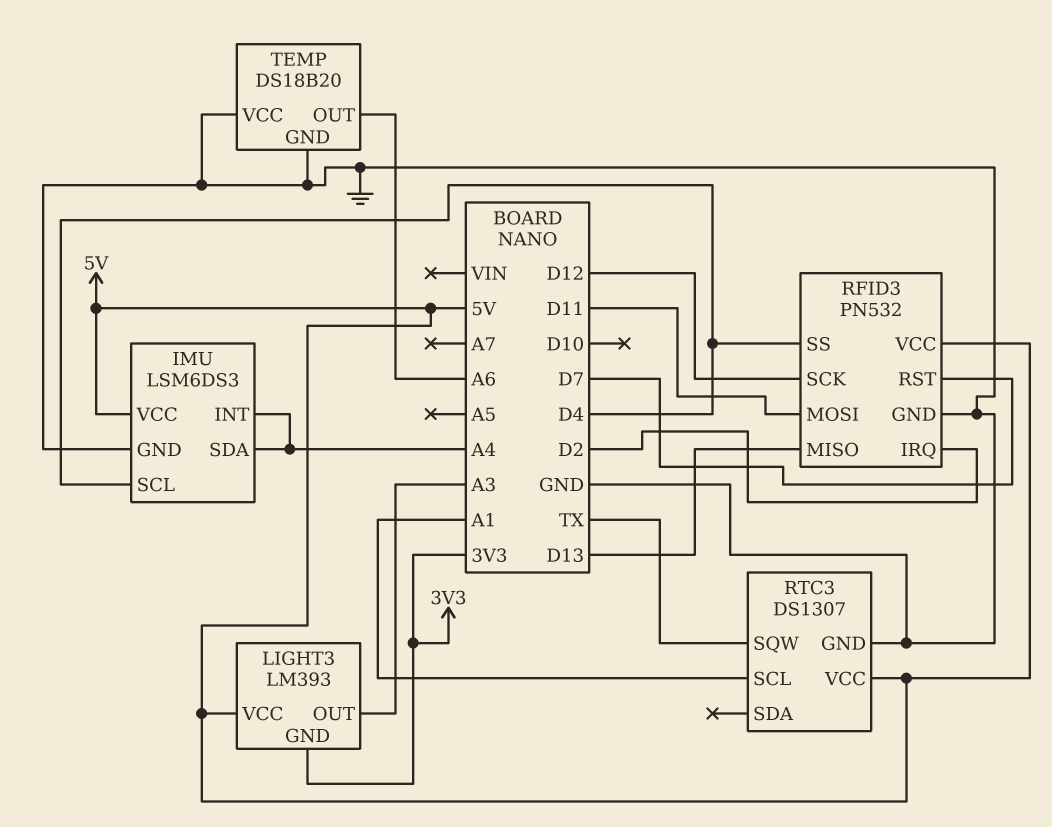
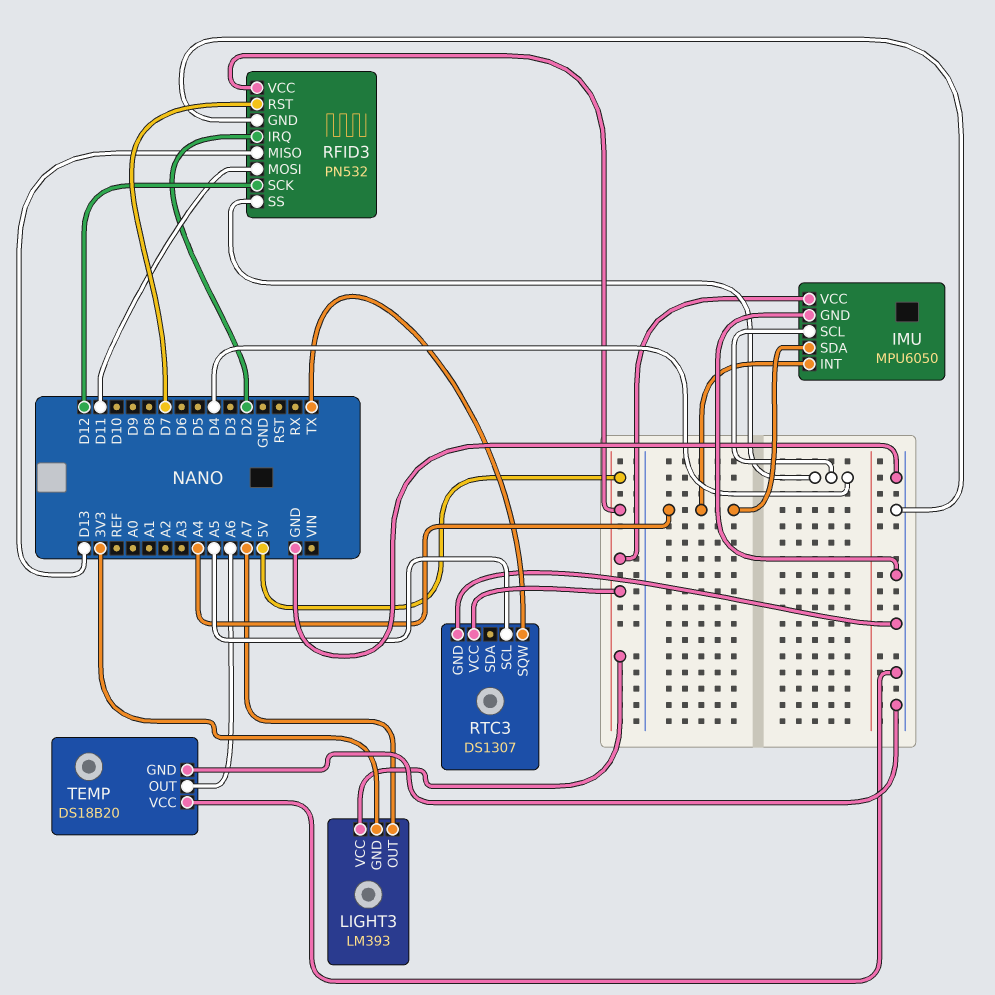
IMU: LSM6DS3 -> MPU6050
LIGHT3 pin OUT: A3 -> A7
RTC3 pin SCL: A1 -> A5

